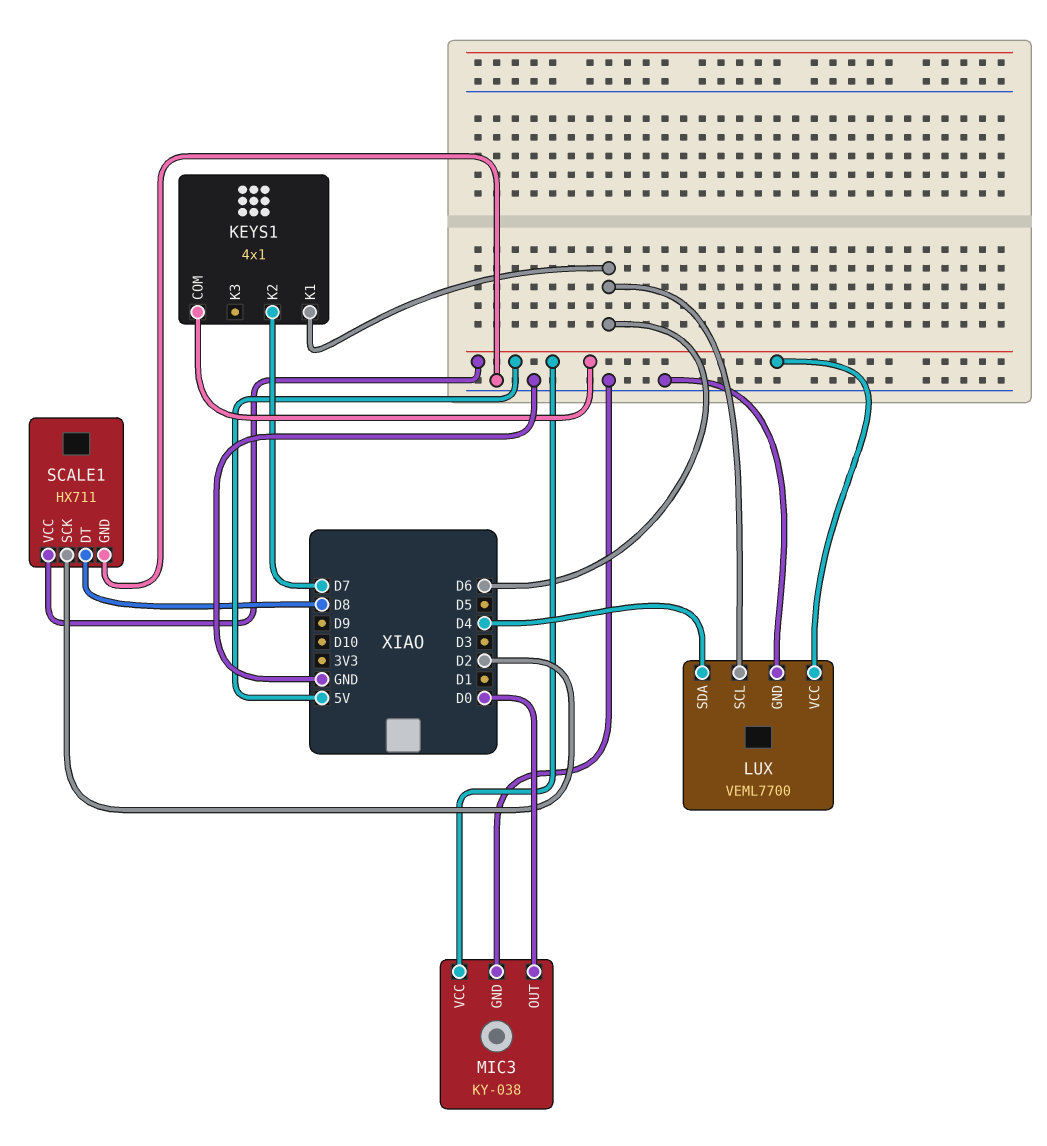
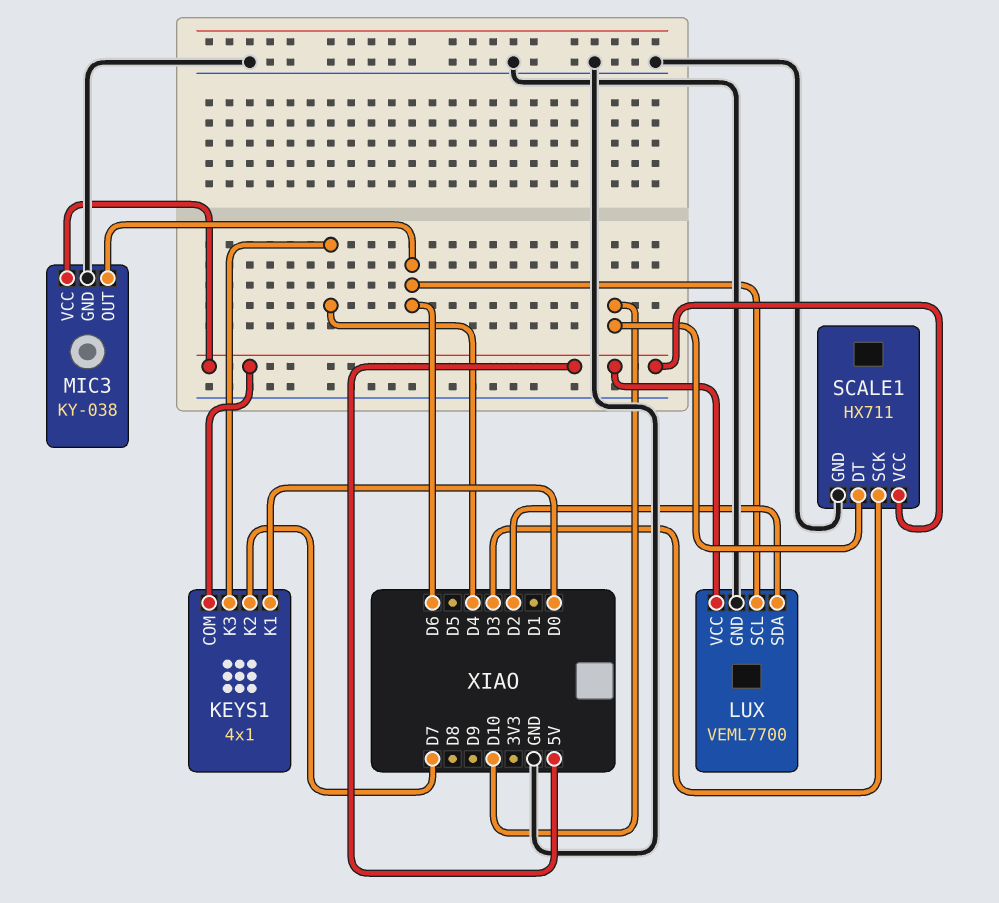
KEYS1 pin K1: D6 -> D0
KEYS1 pin K3: none -> D4
LUX pin SDA: D4 -> D2
MIC3 pin OUT: D0 -> D6
SCALE1 pin DT: D8 -> D10
SCALE1 pin SCK: D2 -> D3

